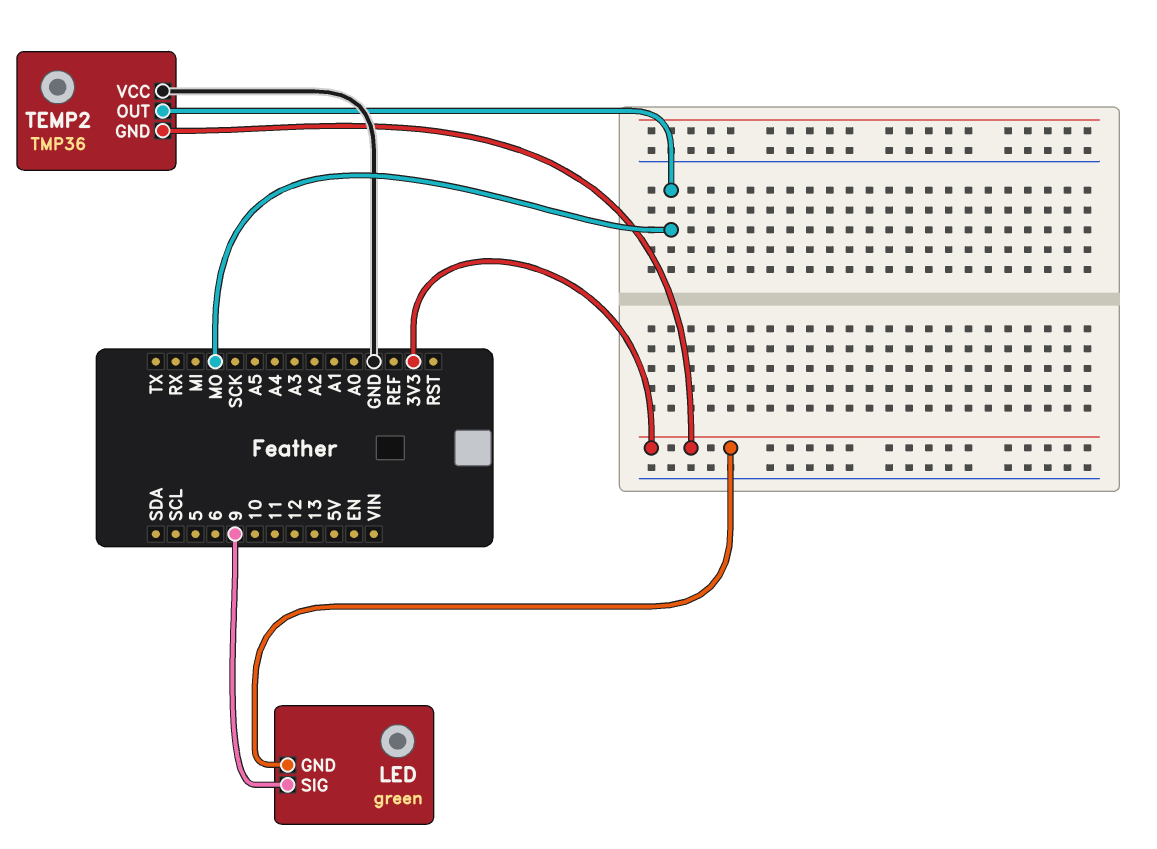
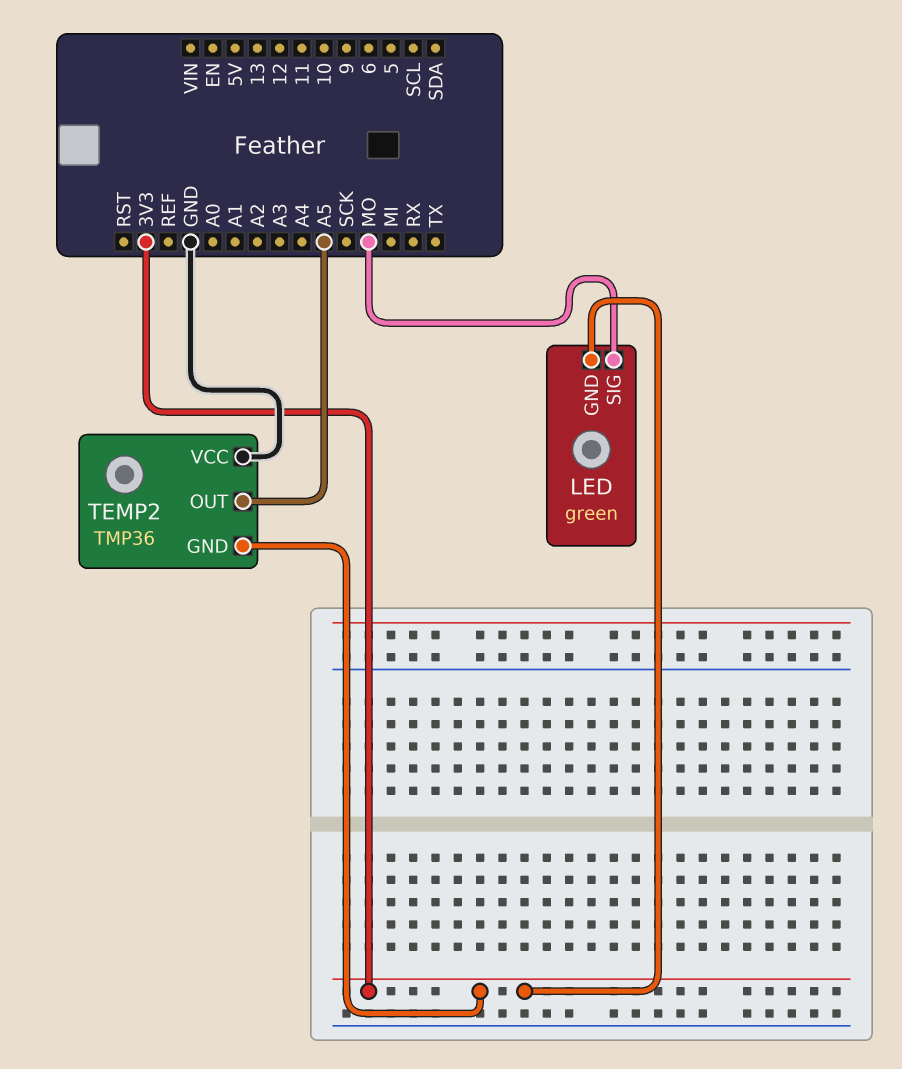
LED pin SIG: 9 -> MO
TEMP2 pin OUT: MO -> A5

